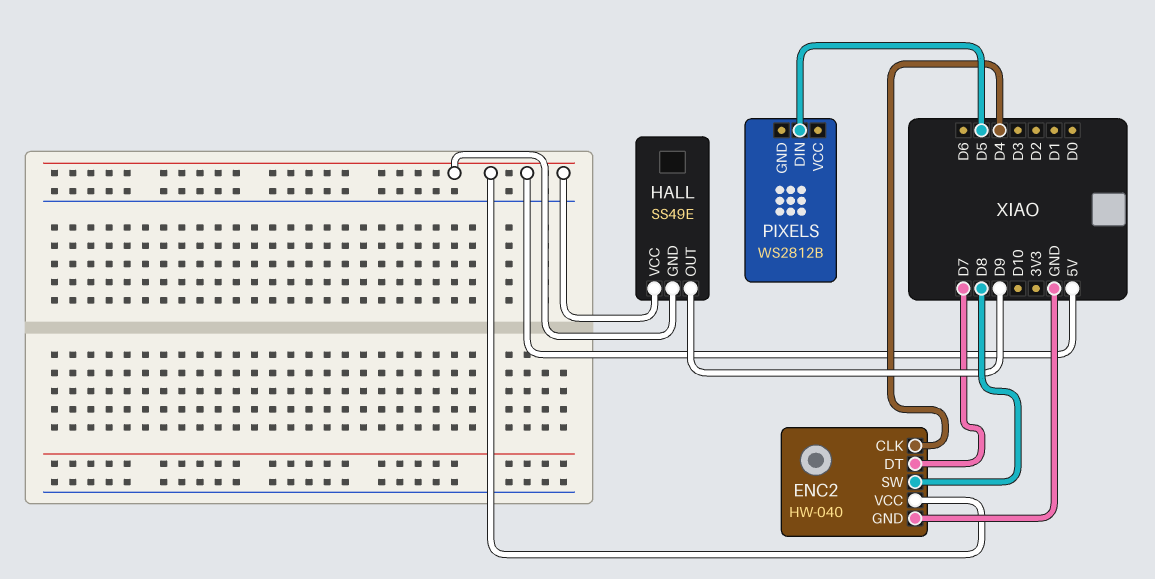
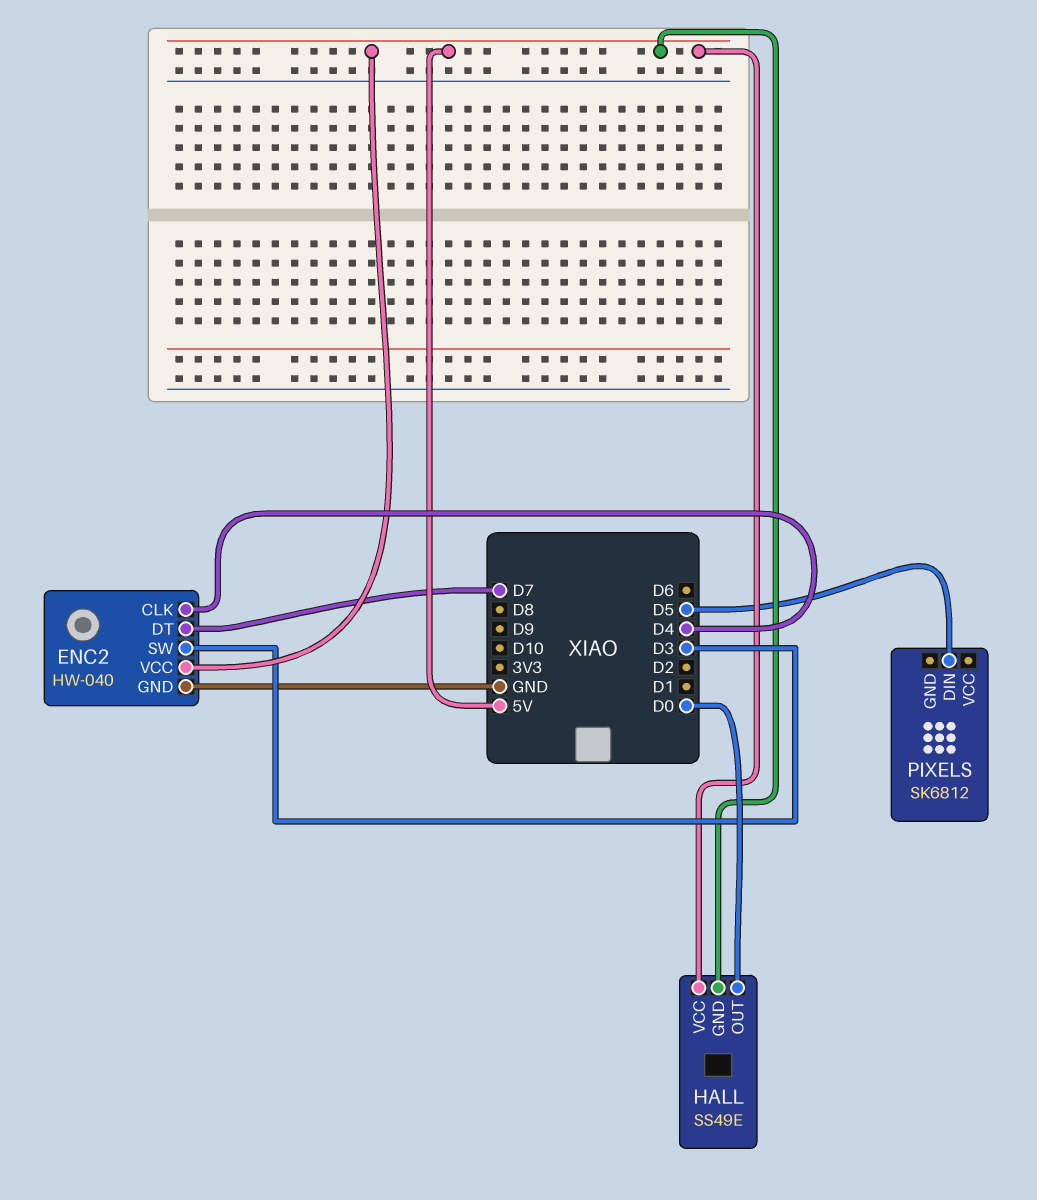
ENC2 pin SW: D8 -> D3
HALL pin OUT: D9 -> D0
PIXELS: WS2812B -> SK6812

